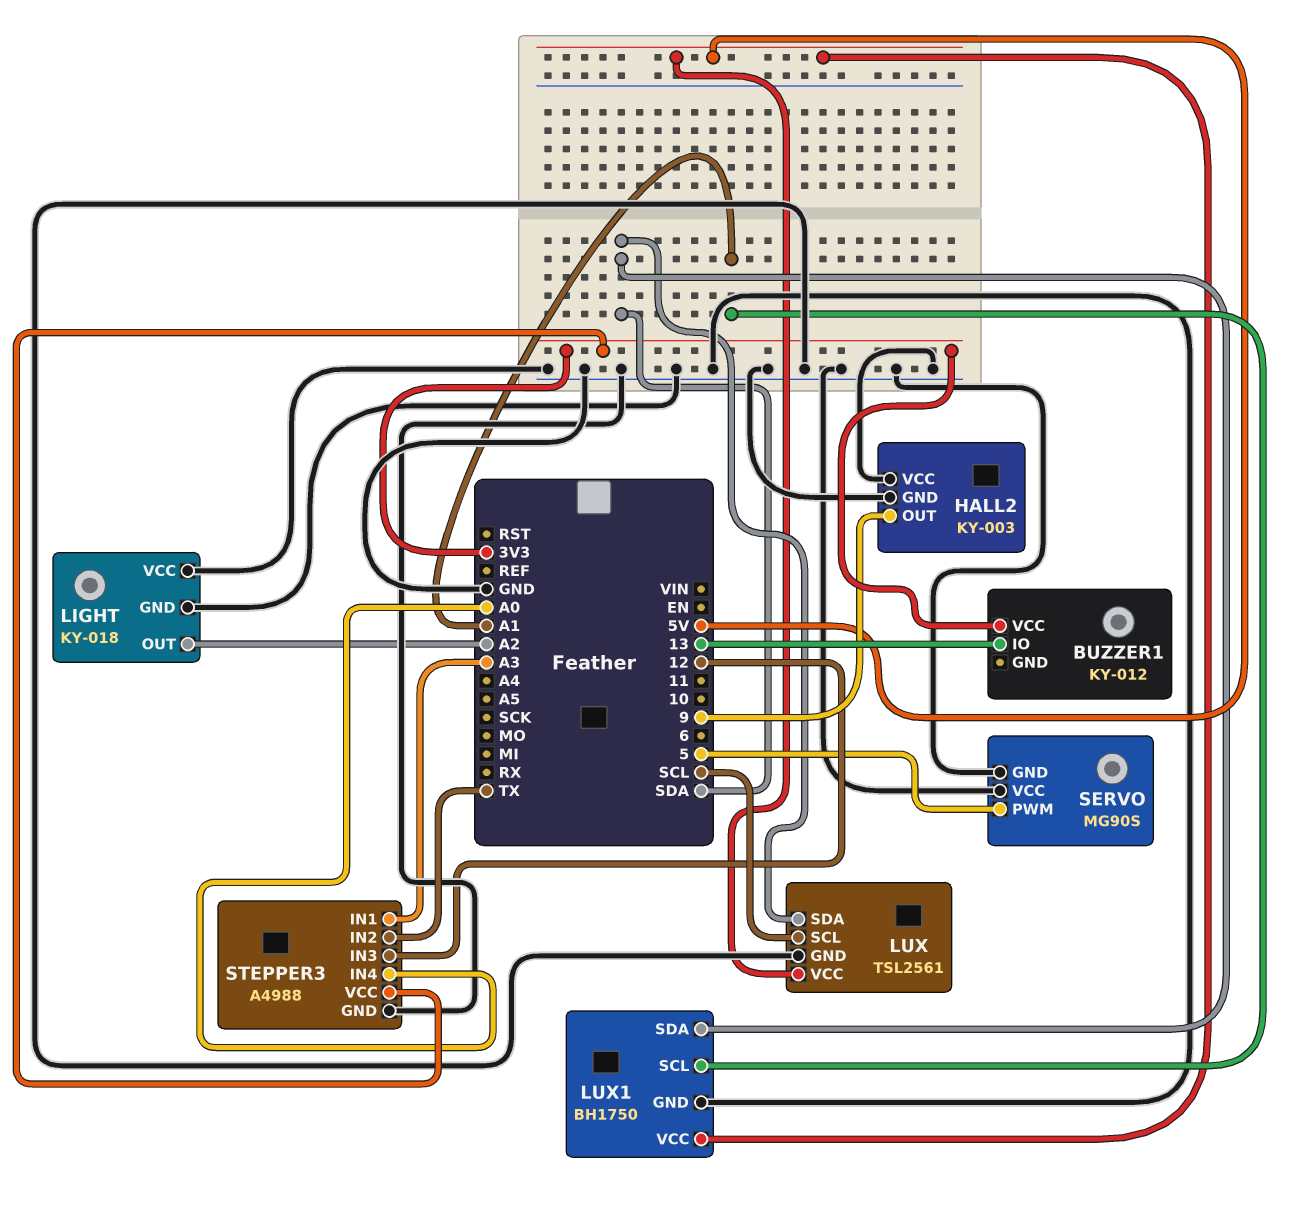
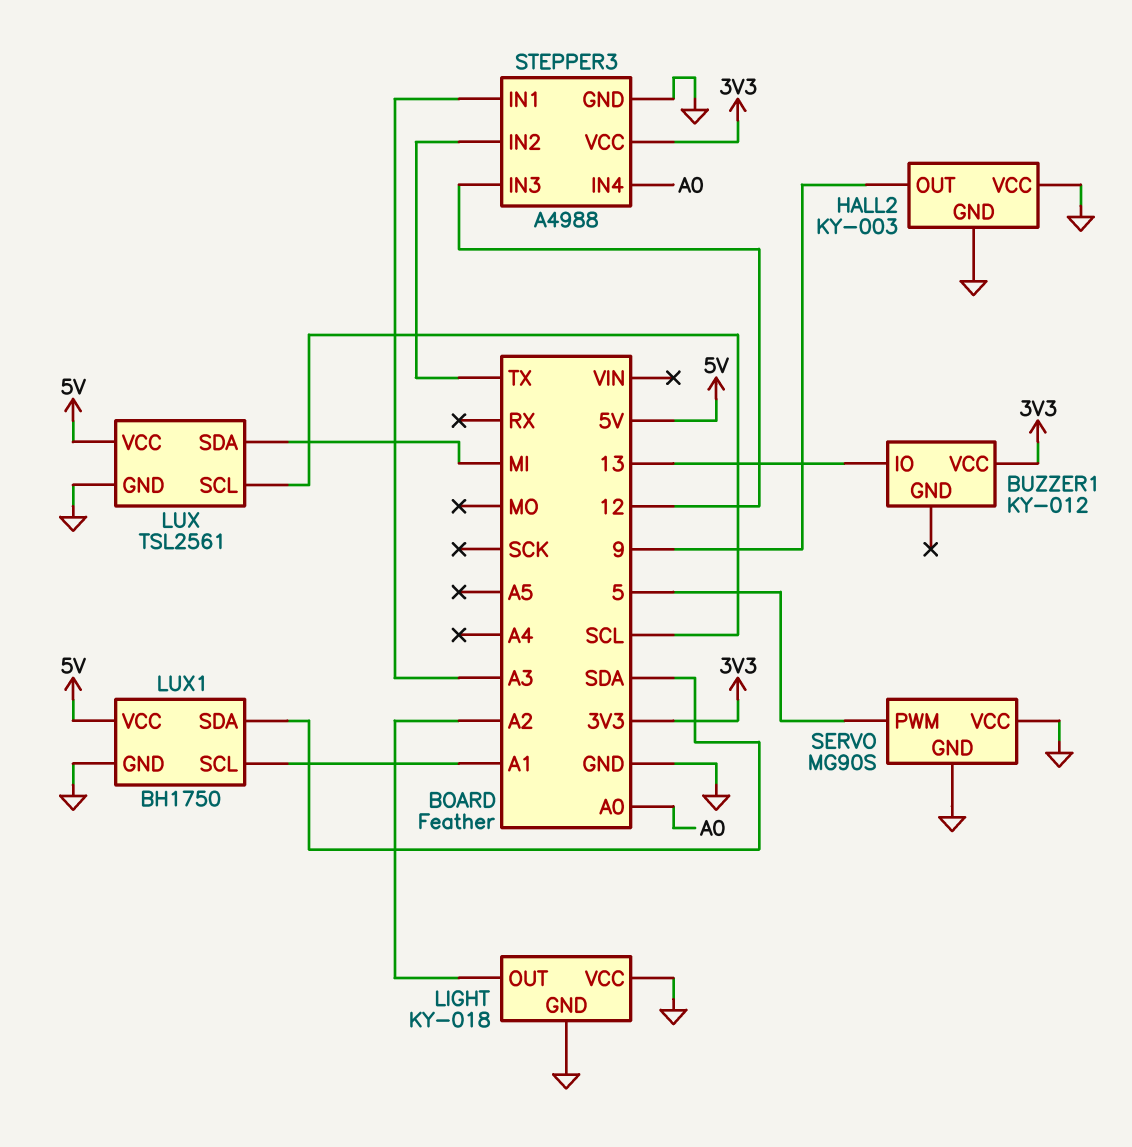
LUX pin SDA: SDA -> MI

